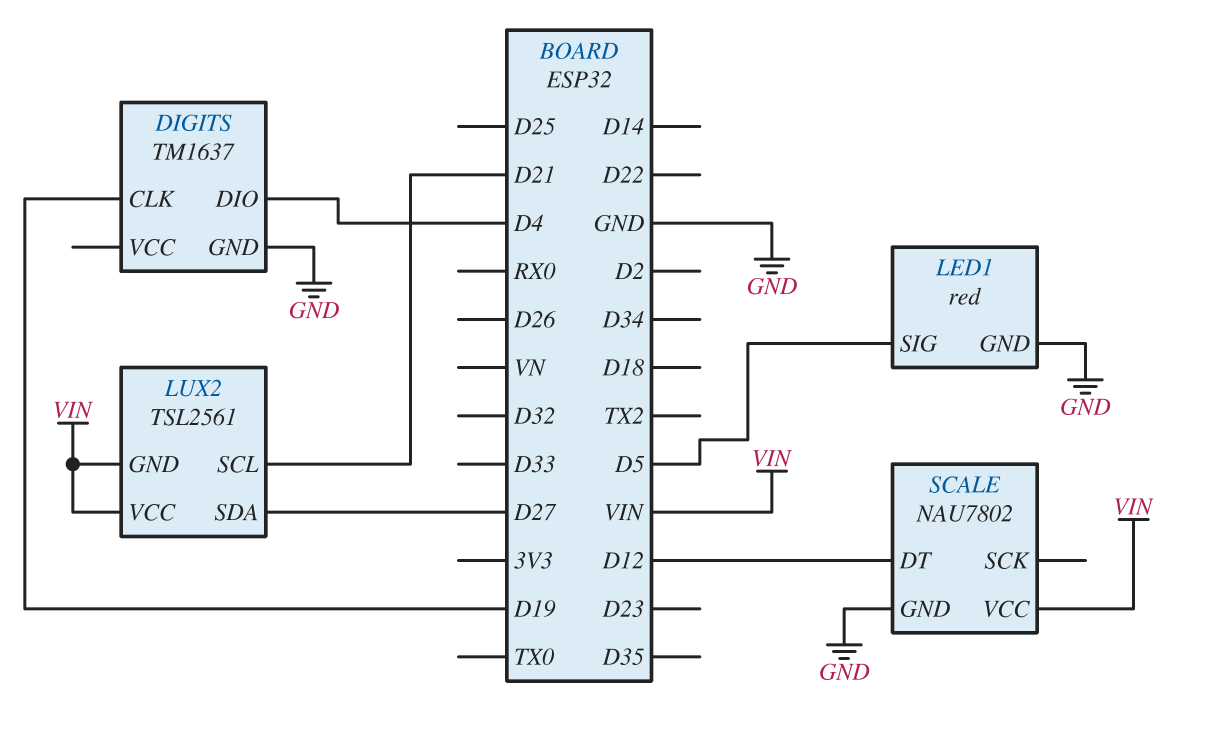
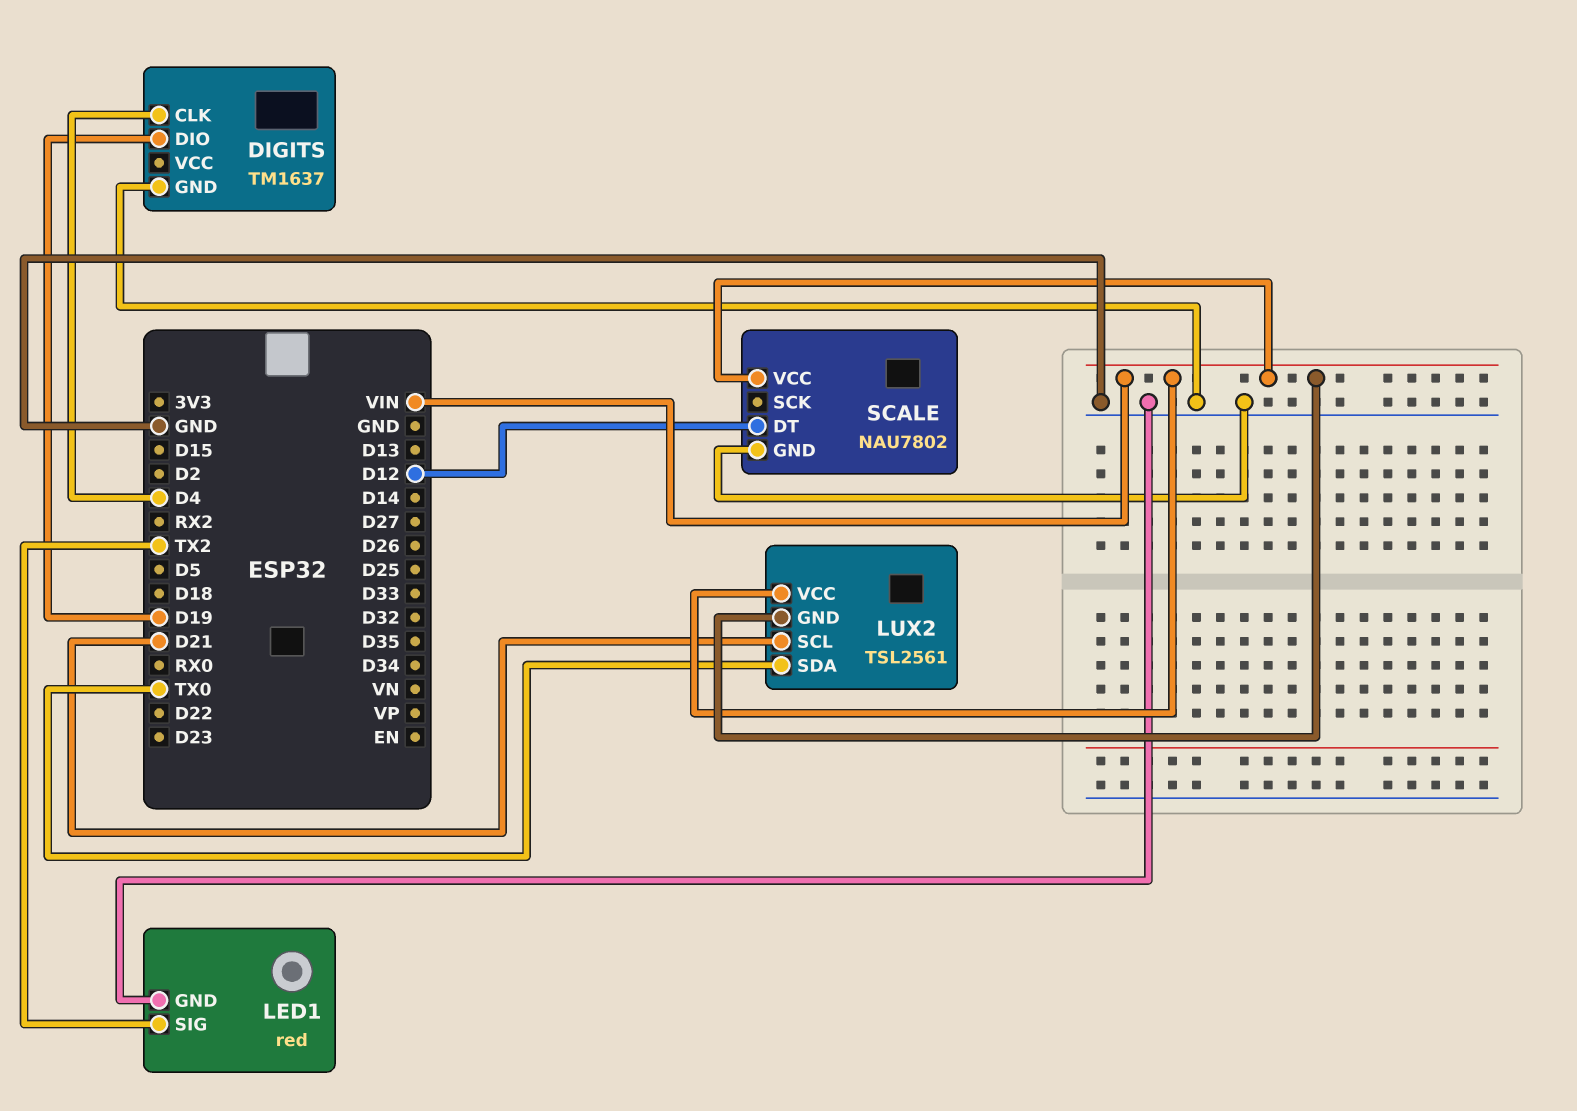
DIGITS pin CLK: D19 -> D4
DIGITS pin DIO: D4 -> D19
LED1 pin SIG: D5 -> TX2
LUX2 pin SDA: D27 -> TX0

